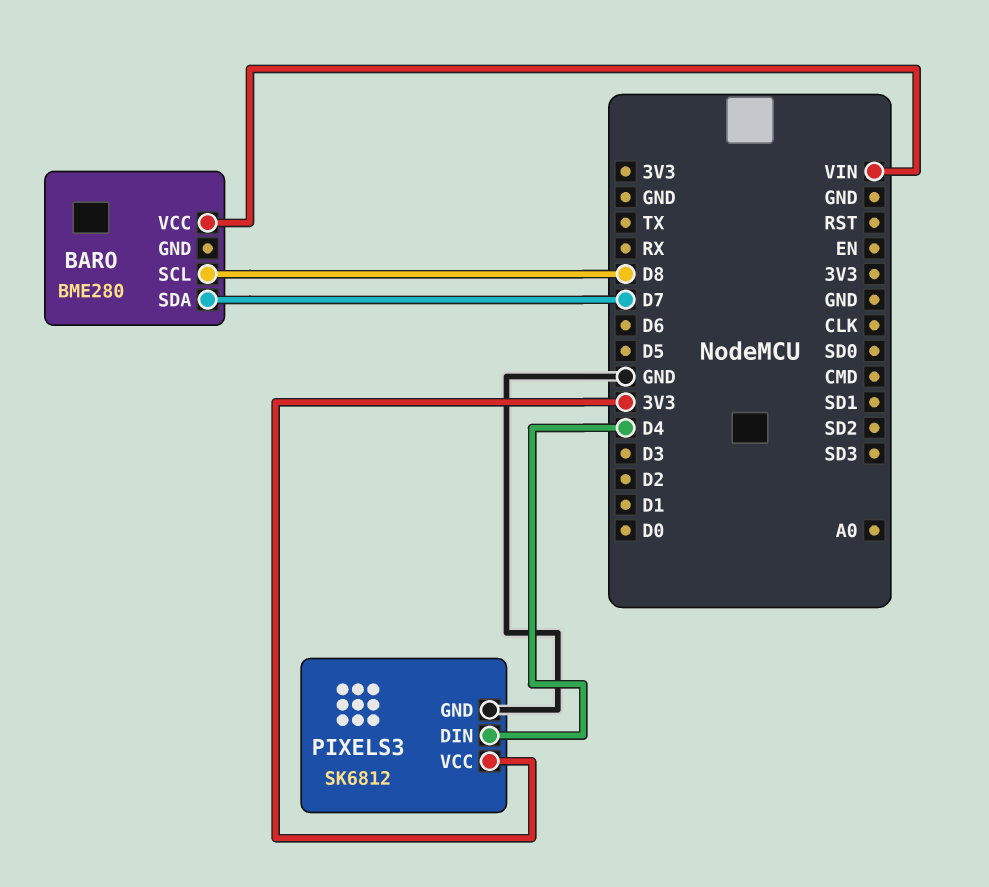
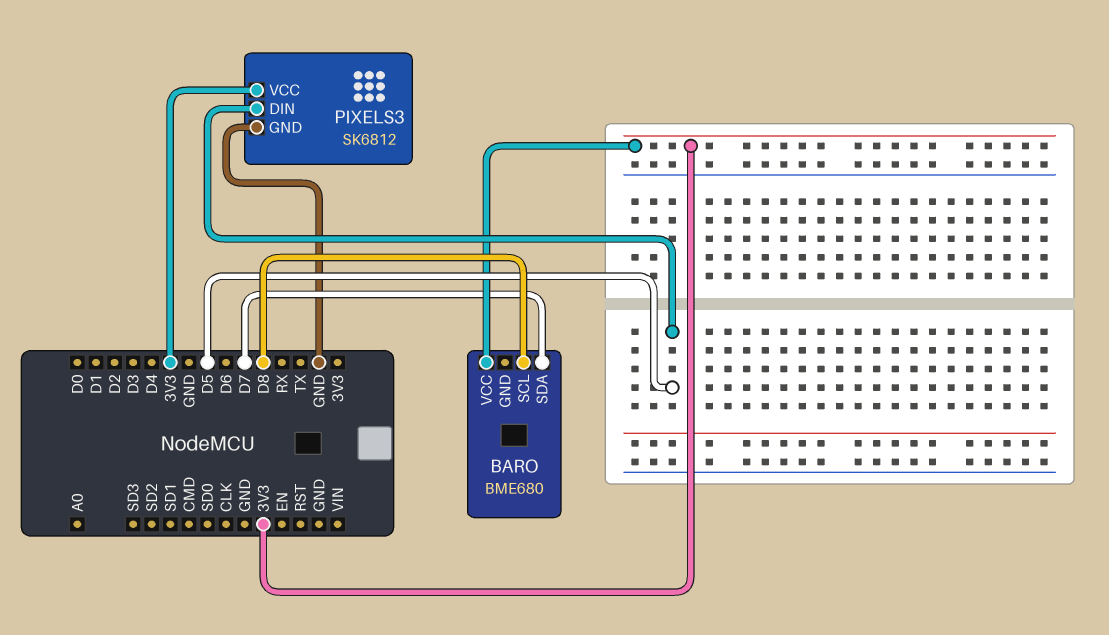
BARO: BME280 -> BME680
BARO pin VCC: VIN -> 3V3
PIXELS3 pin DIN: D4 -> D5

